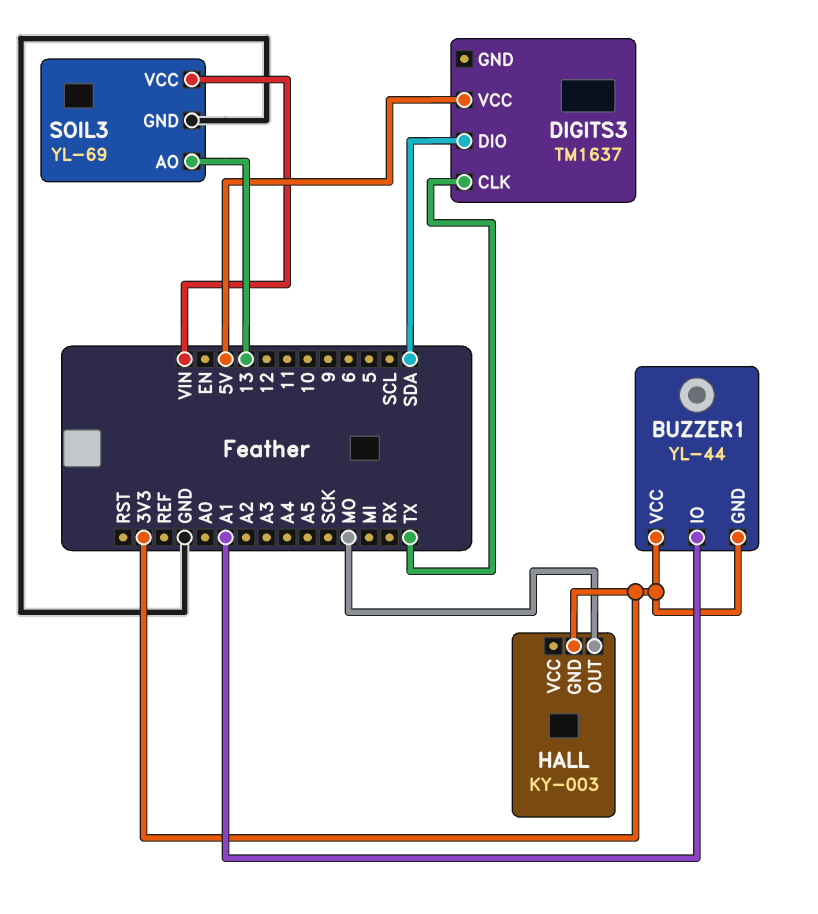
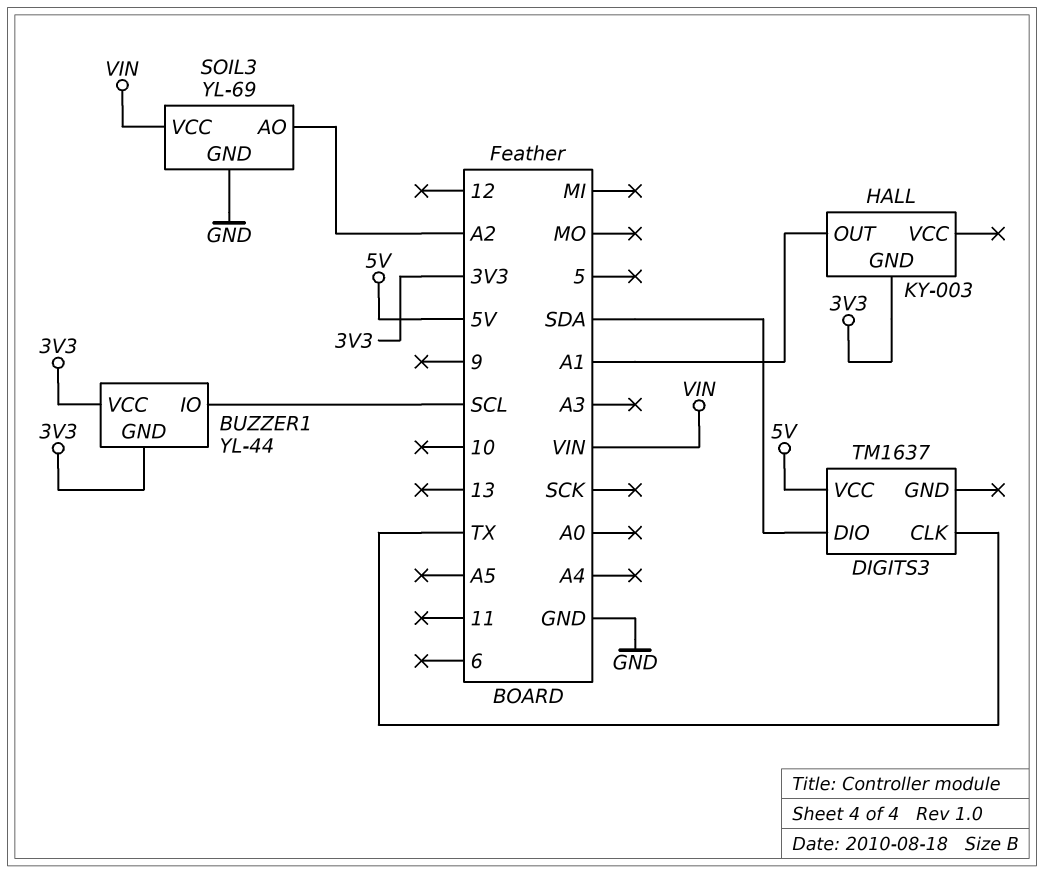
BUZZER1 pin IO: A1 -> SCL
HALL pin OUT: MO -> A1
SOIL3 pin AO: 13 -> A2

